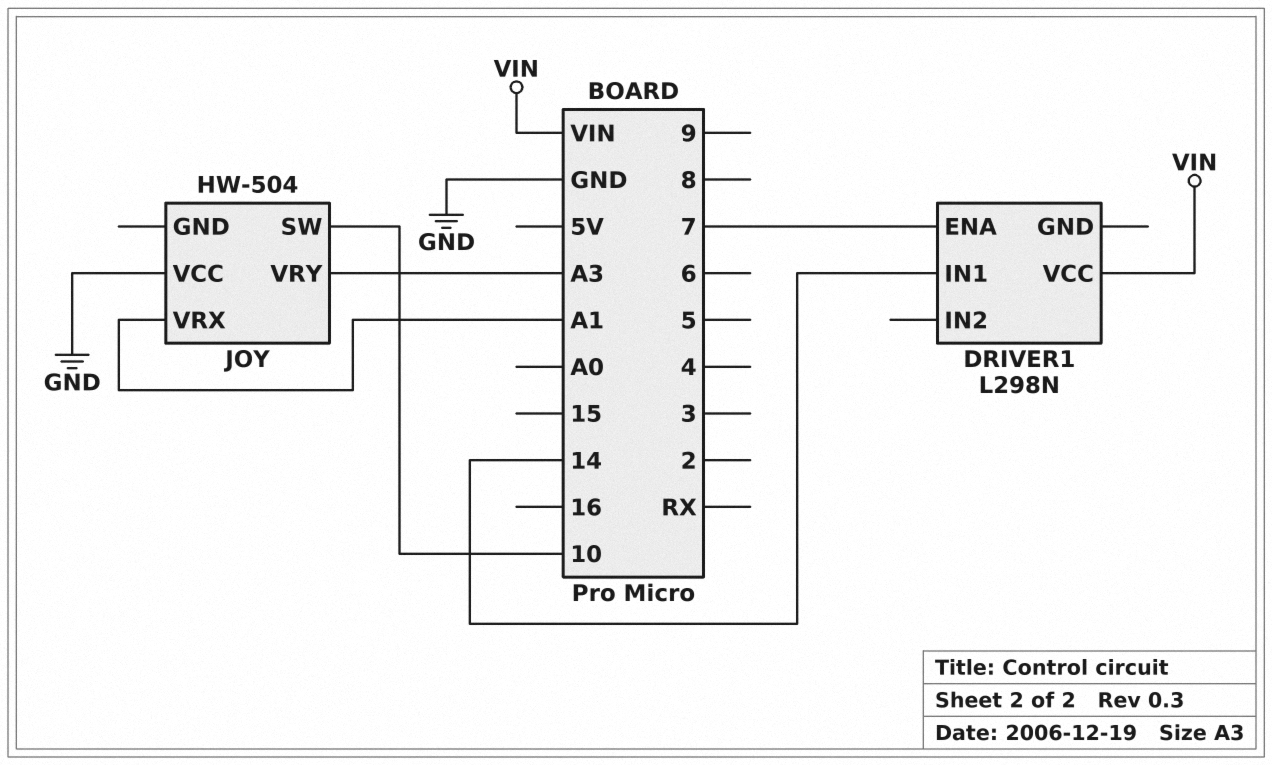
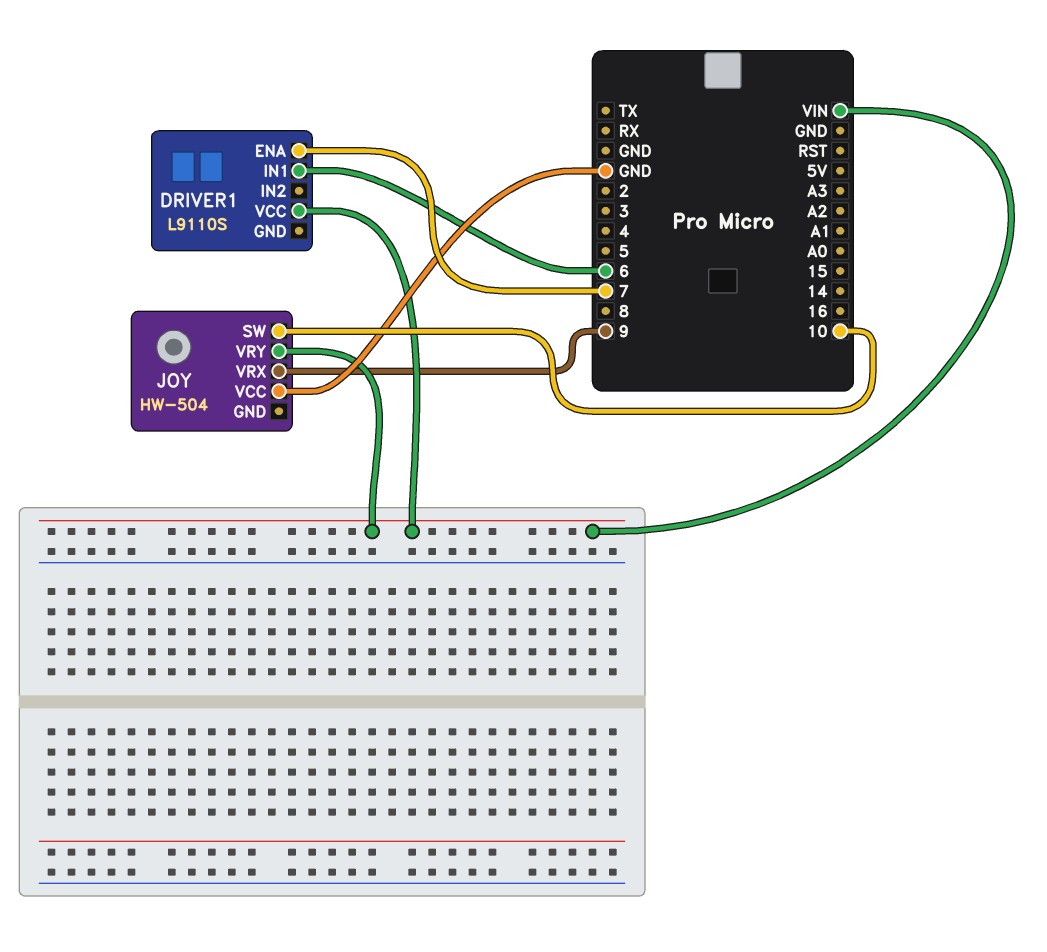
DRIVER1: L298N -> L9110S
DRIVER1 pin IN1: 14 -> 6
JOY pin VRX: A1 -> 9
JOY pin VRY: A3 -> VIN

